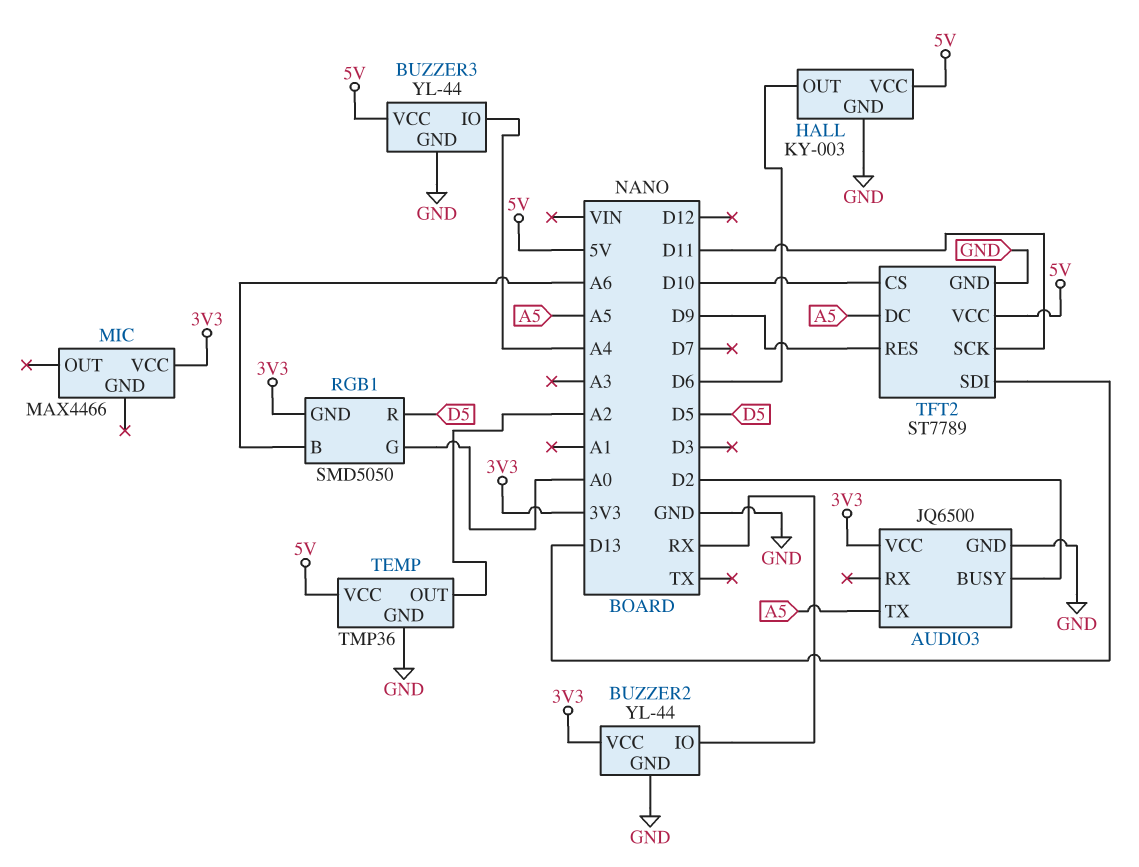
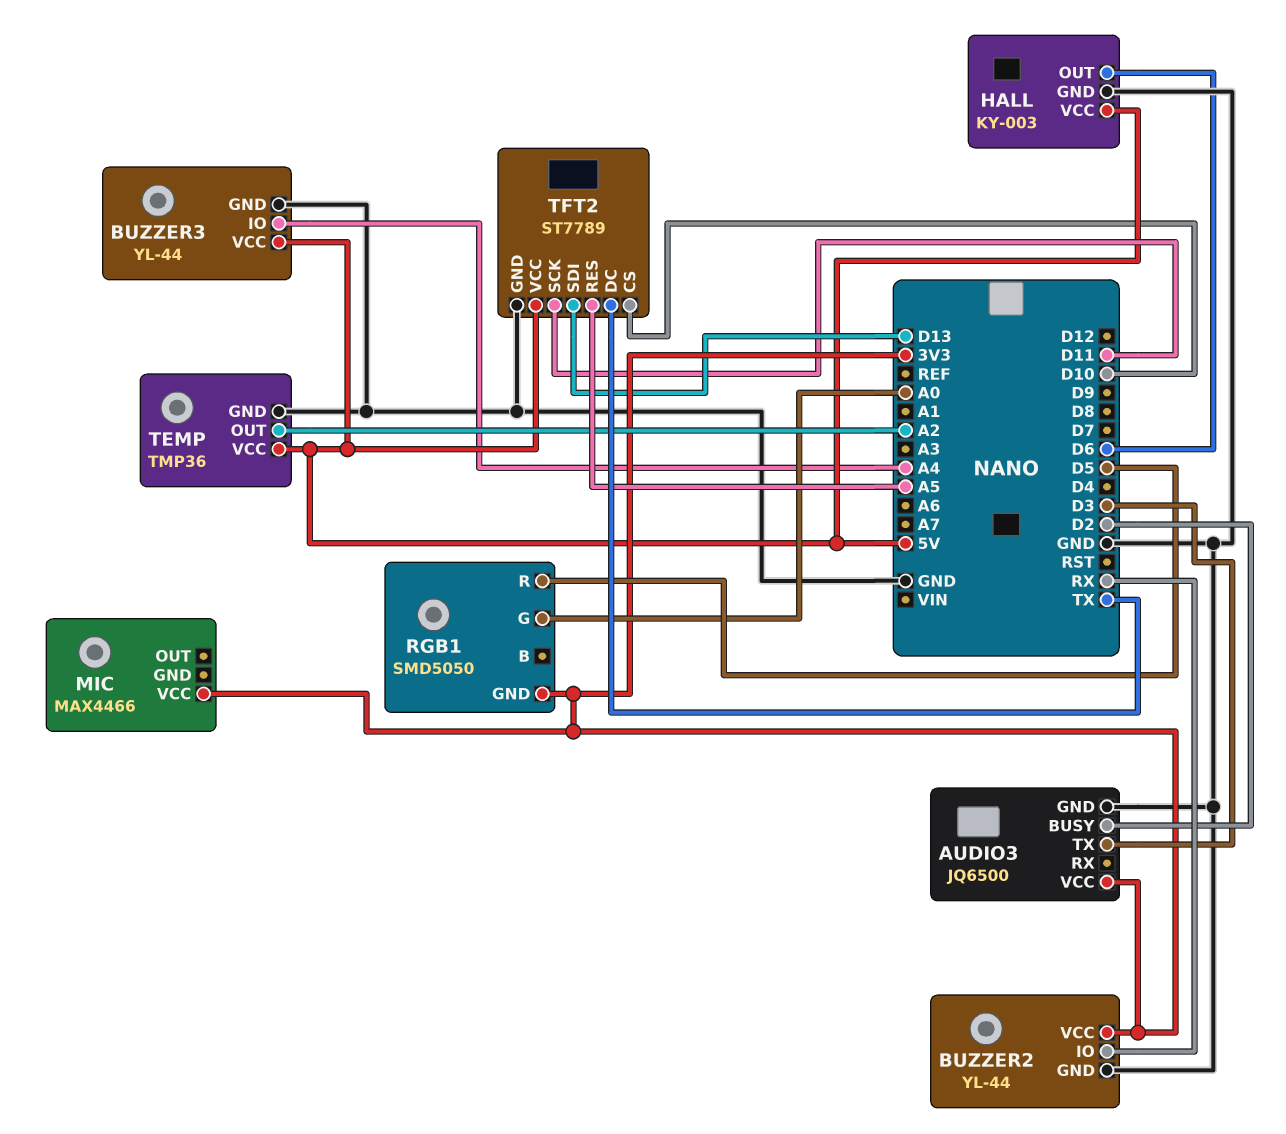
AUDIO3 pin TX: A5 -> D3
RGB1 pin B: A6 -> none
TFT2 pin DC: A5 -> TX
TFT2 pin RES: D9 -> A5

